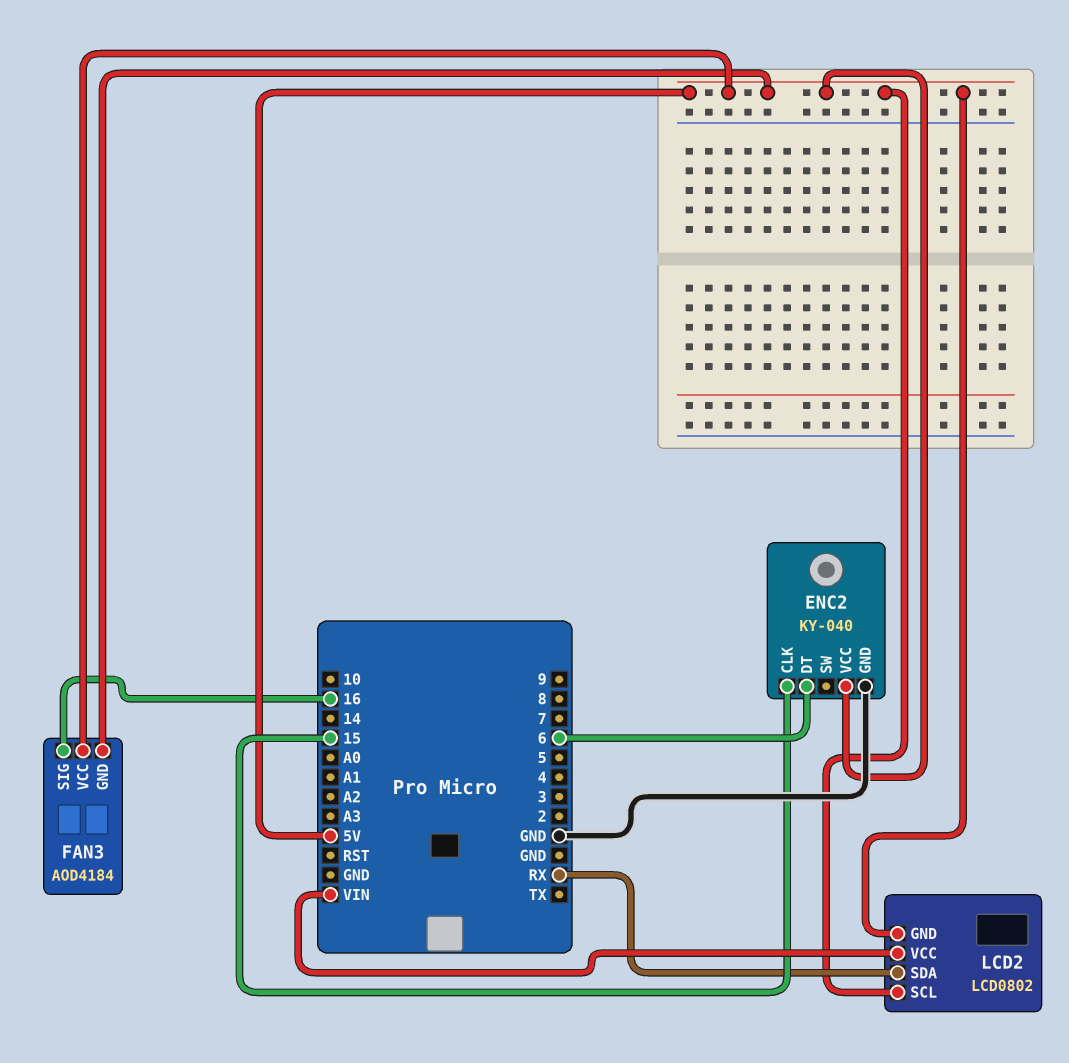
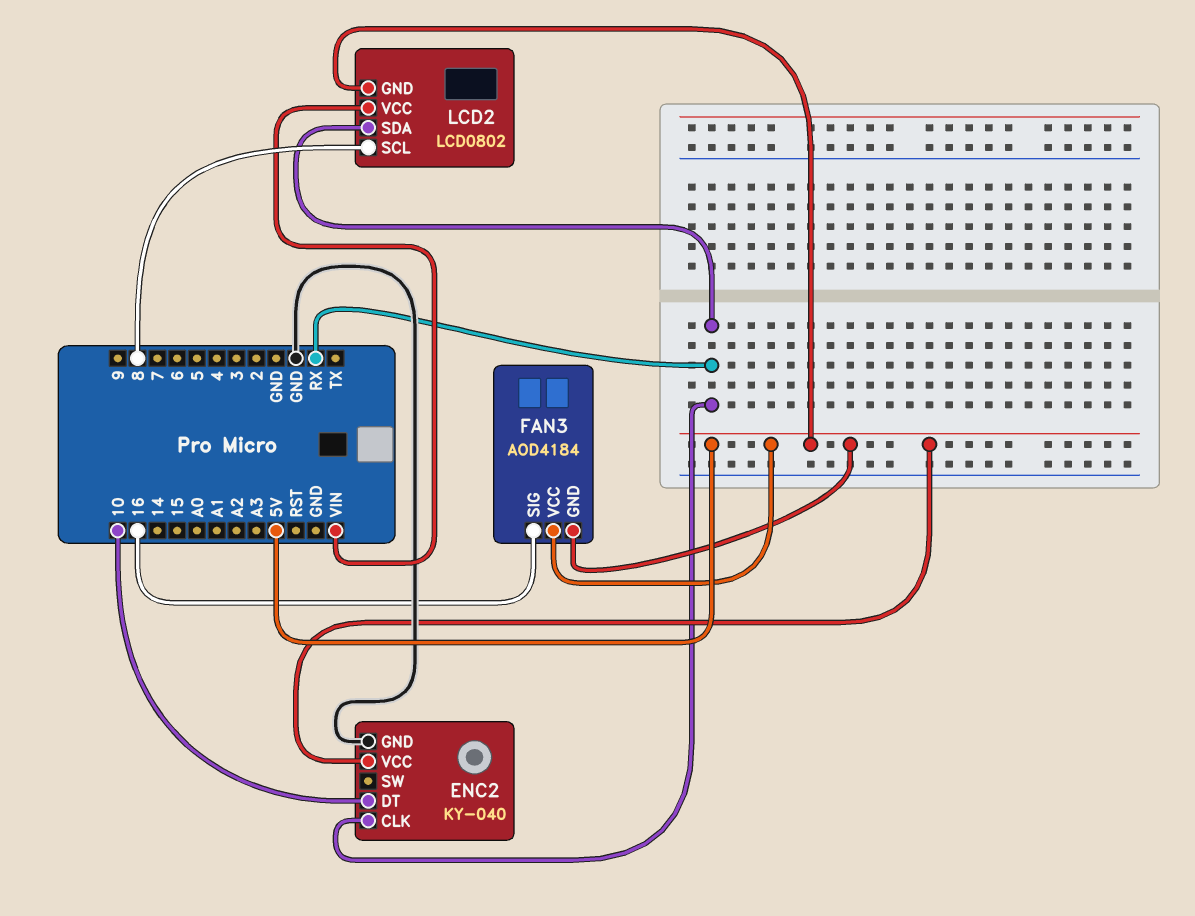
ENC2 pin CLK: 15 -> RX
ENC2 pin DT: 6 -> 10
LCD2 pin SCL: 5V -> 8

